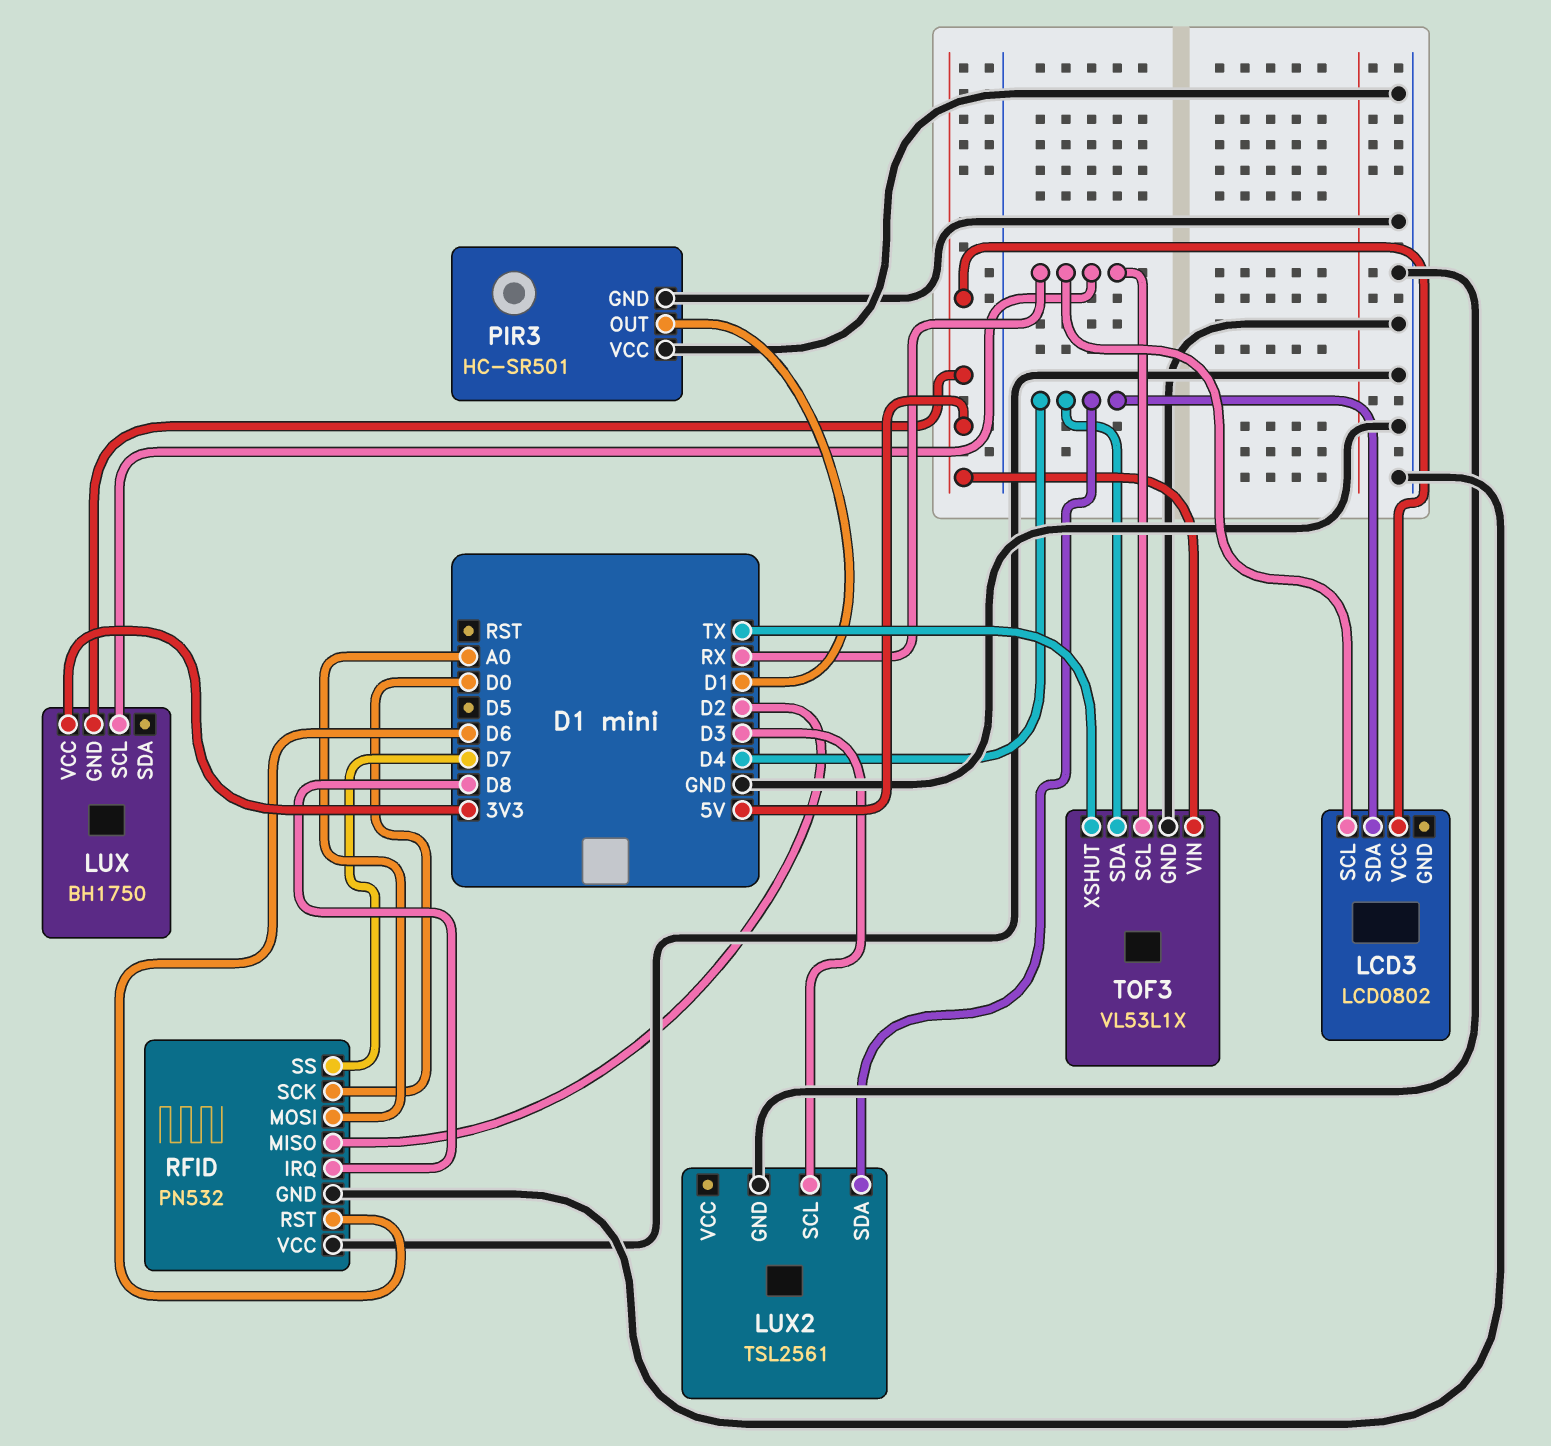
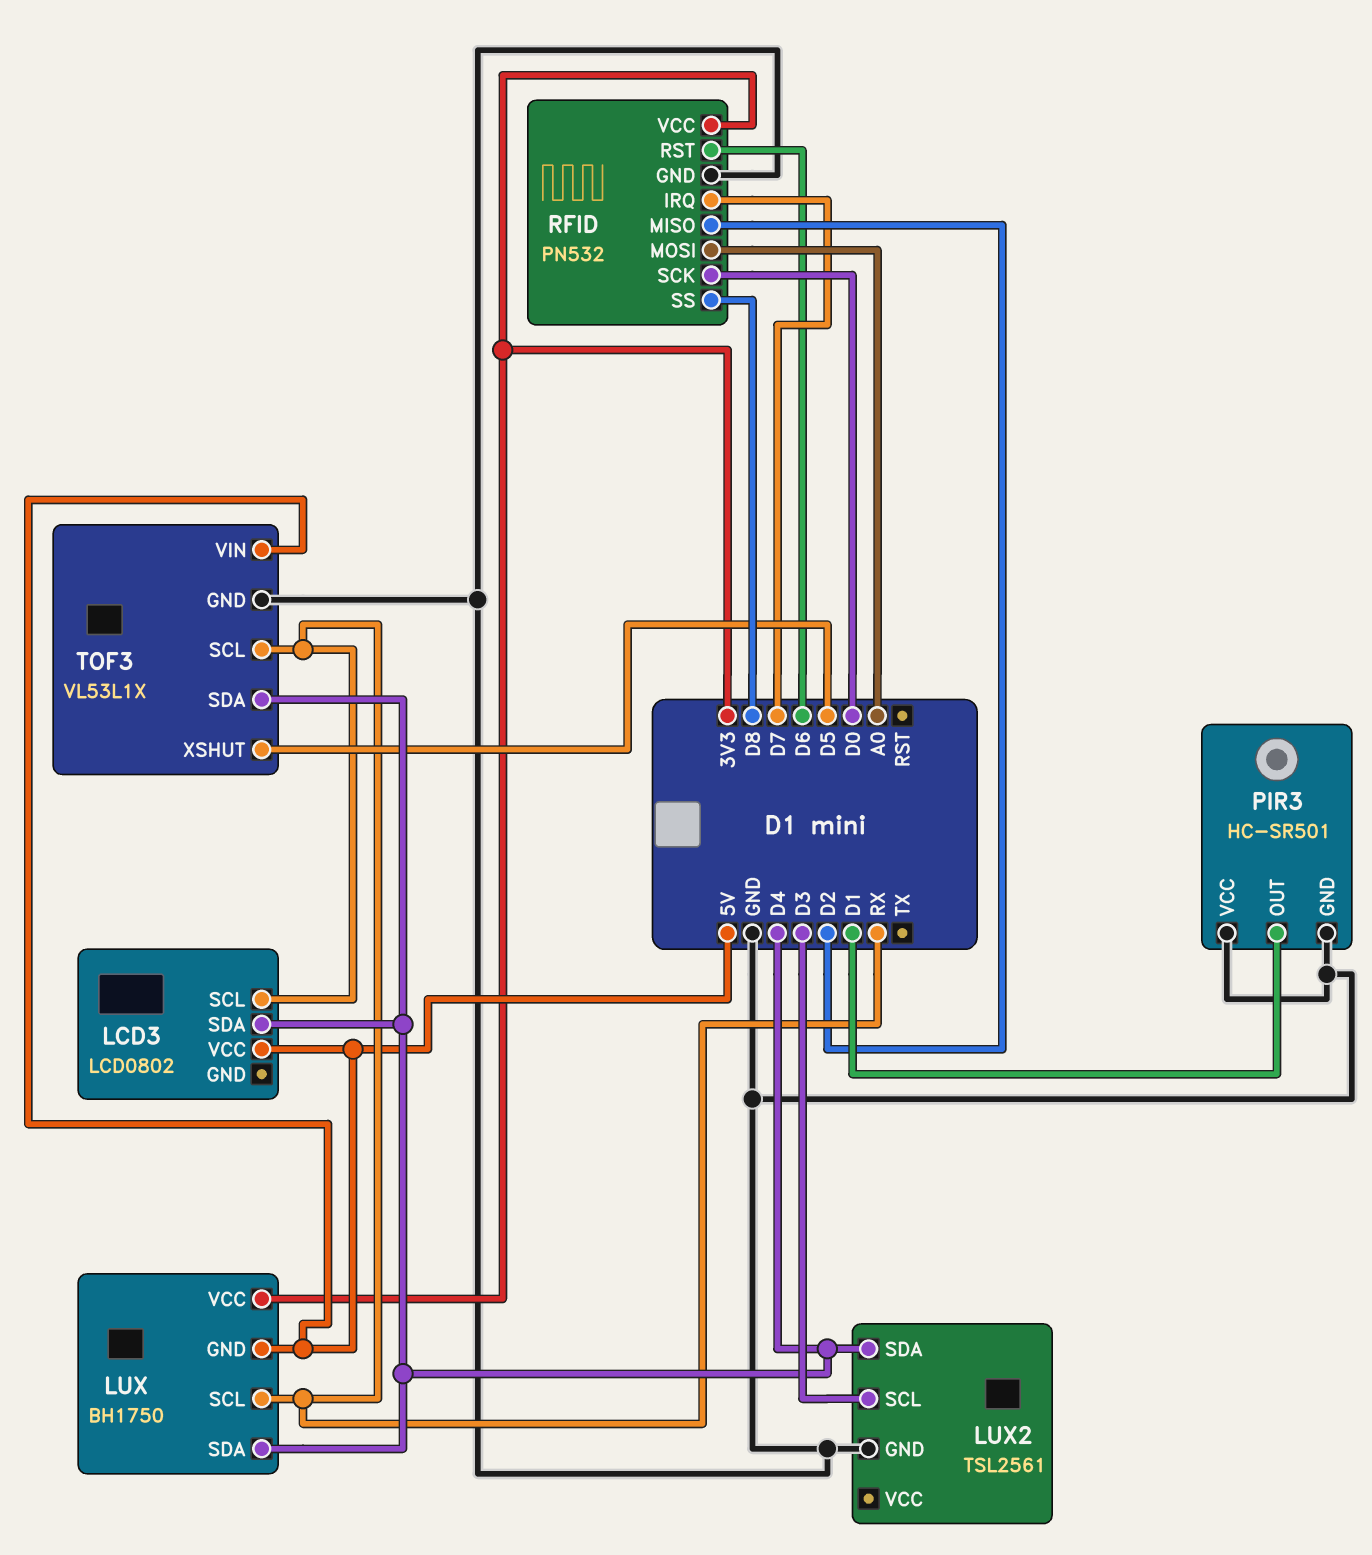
LUX pin SDA: none -> D4
RFID pin IRQ: D8 -> D7
RFID pin SS: D7 -> D8
RFID pin VCC: GND -> 3V3
TOF3 pin XSHUT: TX -> D5

